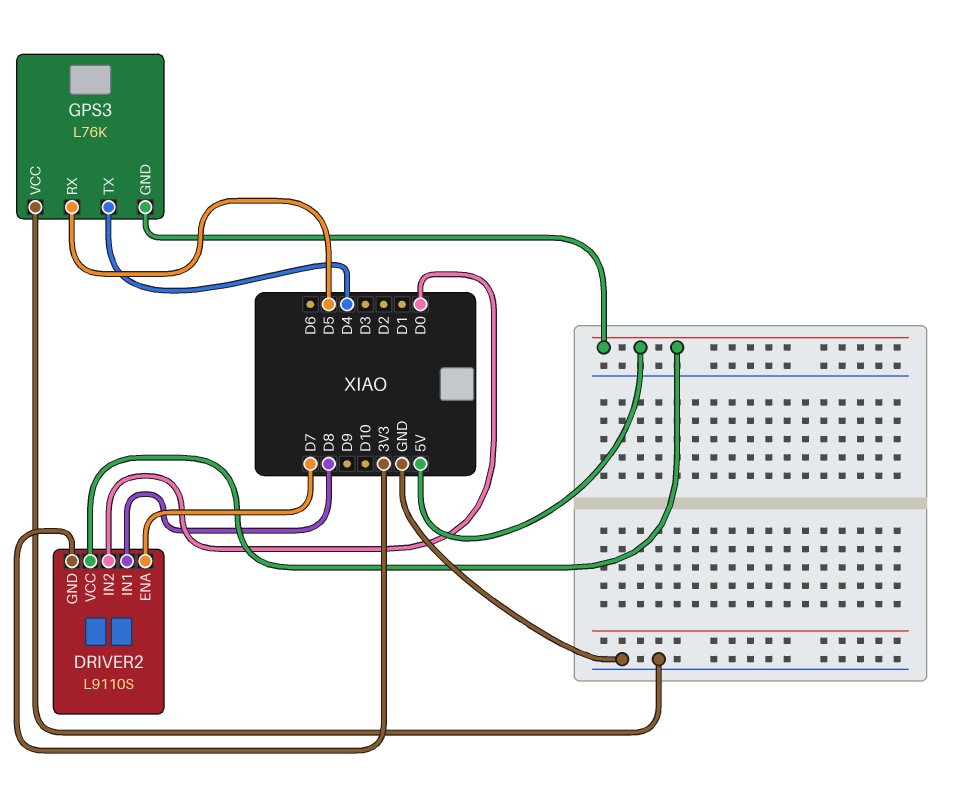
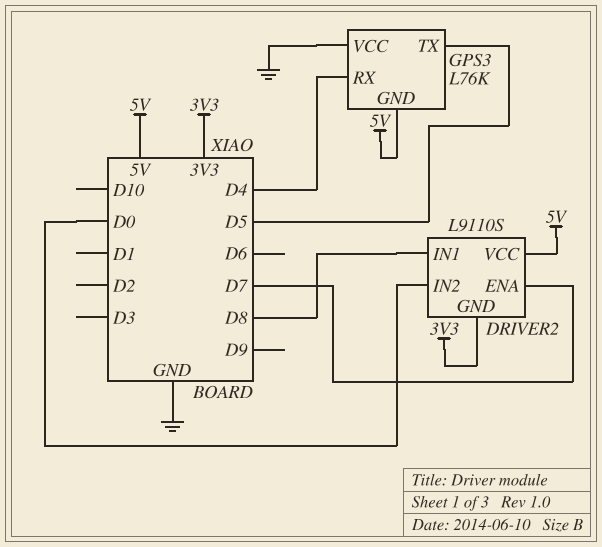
GPS3 pin RX: D5 -> D4
GPS3 pin TX: D4 -> D5

